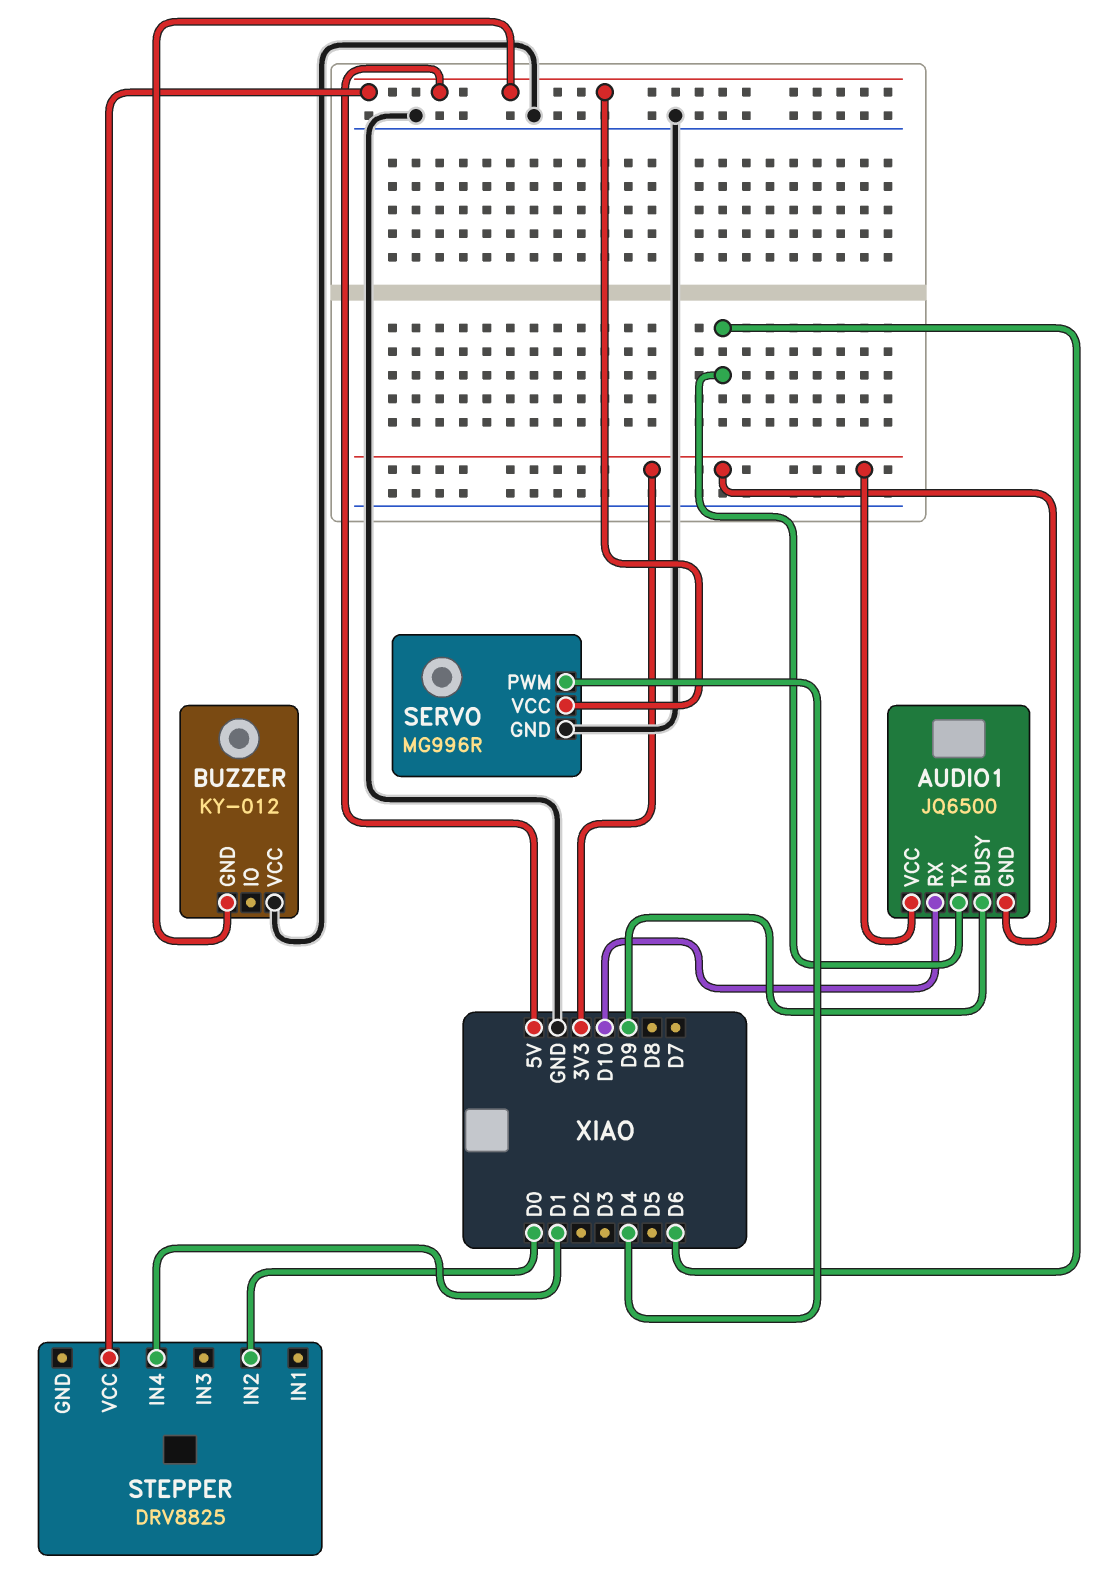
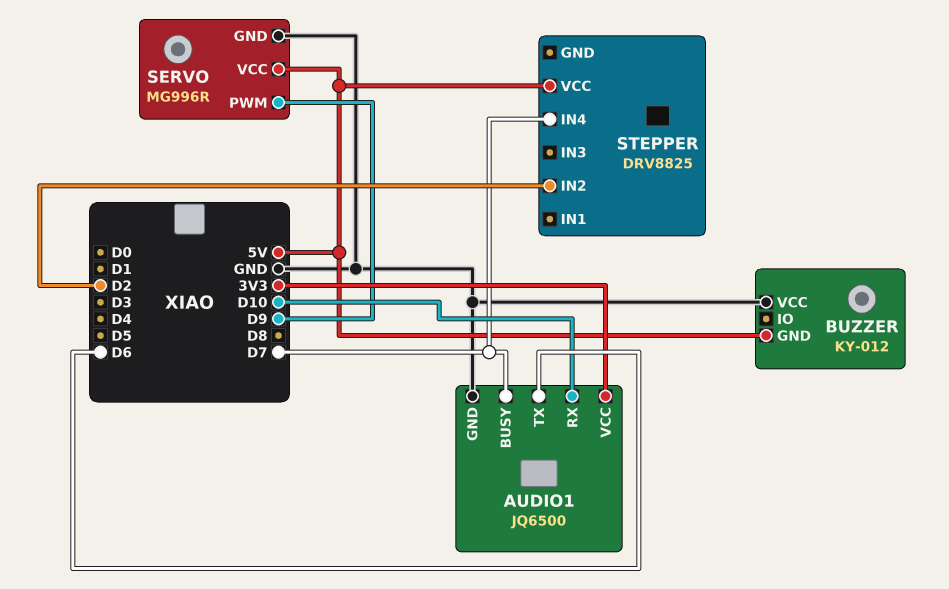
AUDIO1 pin BUSY: D9 -> D7
AUDIO1 pin GND: 3V3 -> GND
SERVO pin PWM: D4 -> D9
STEPPER pin IN2: D0 -> D2
STEPPER pin IN4: D1 -> D7

